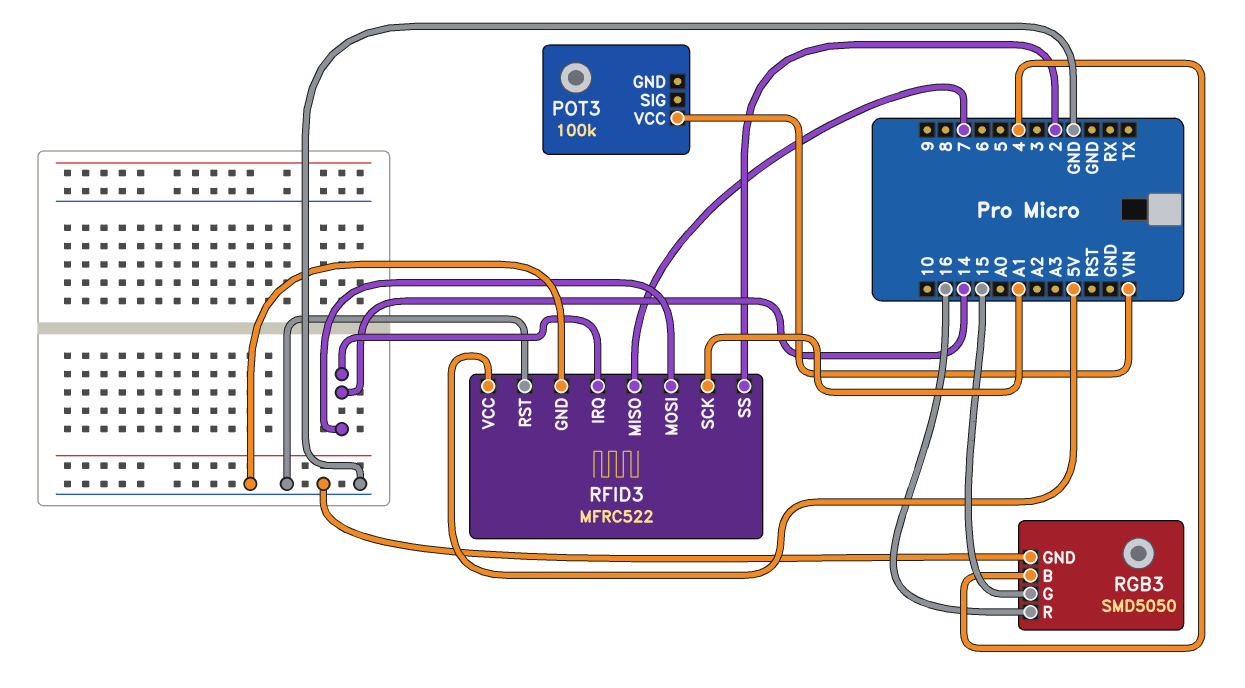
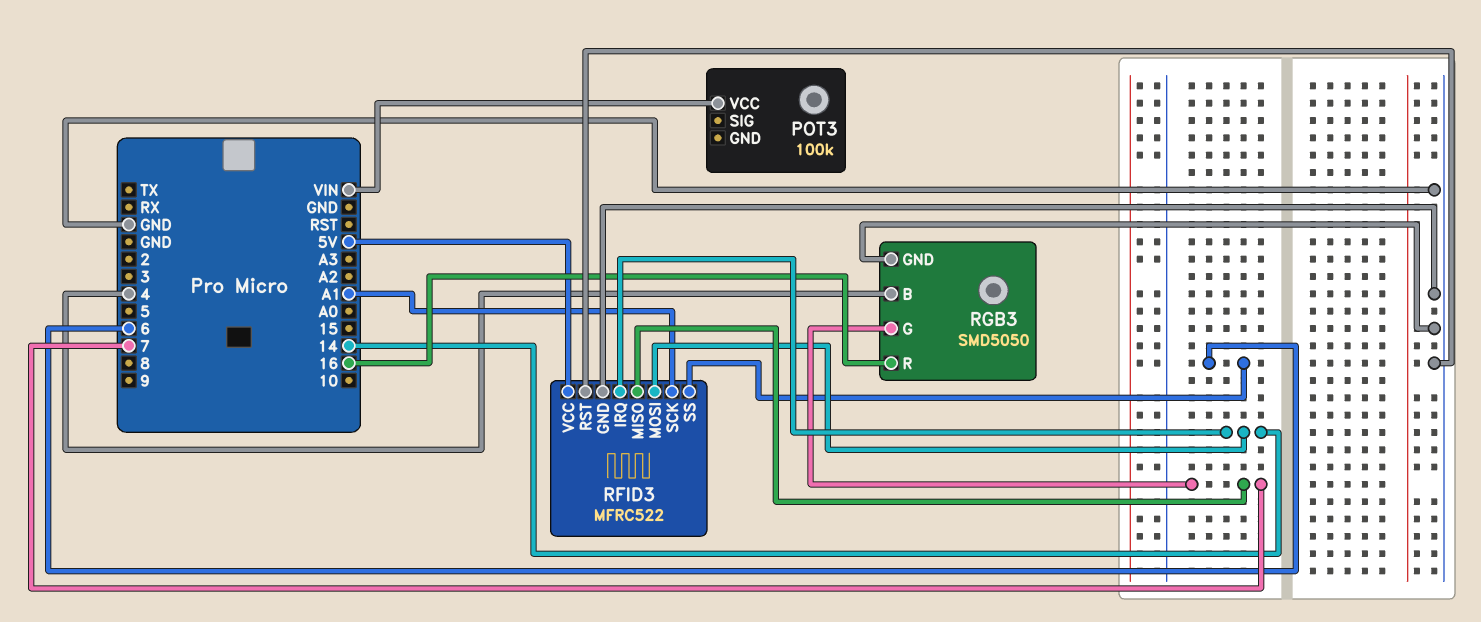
RFID3 pin SS: 2 -> 6
RGB3 pin G: 15 -> 7

